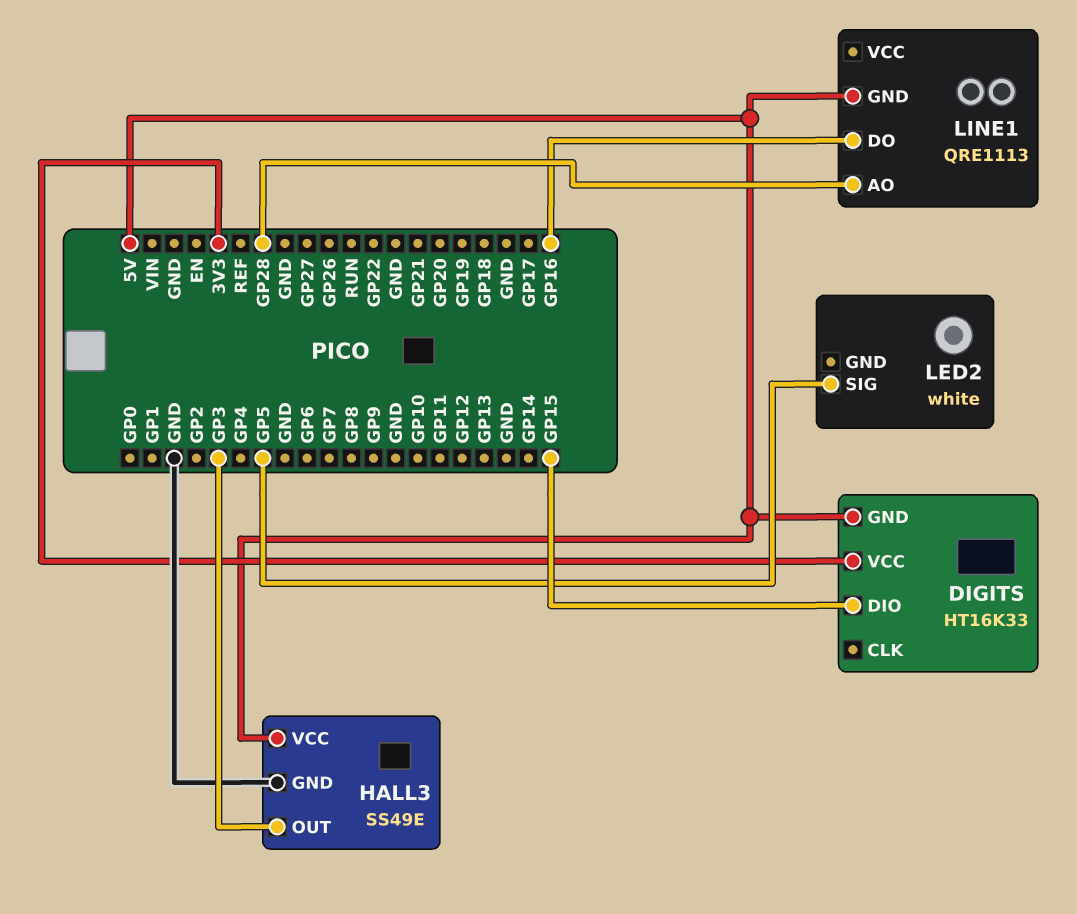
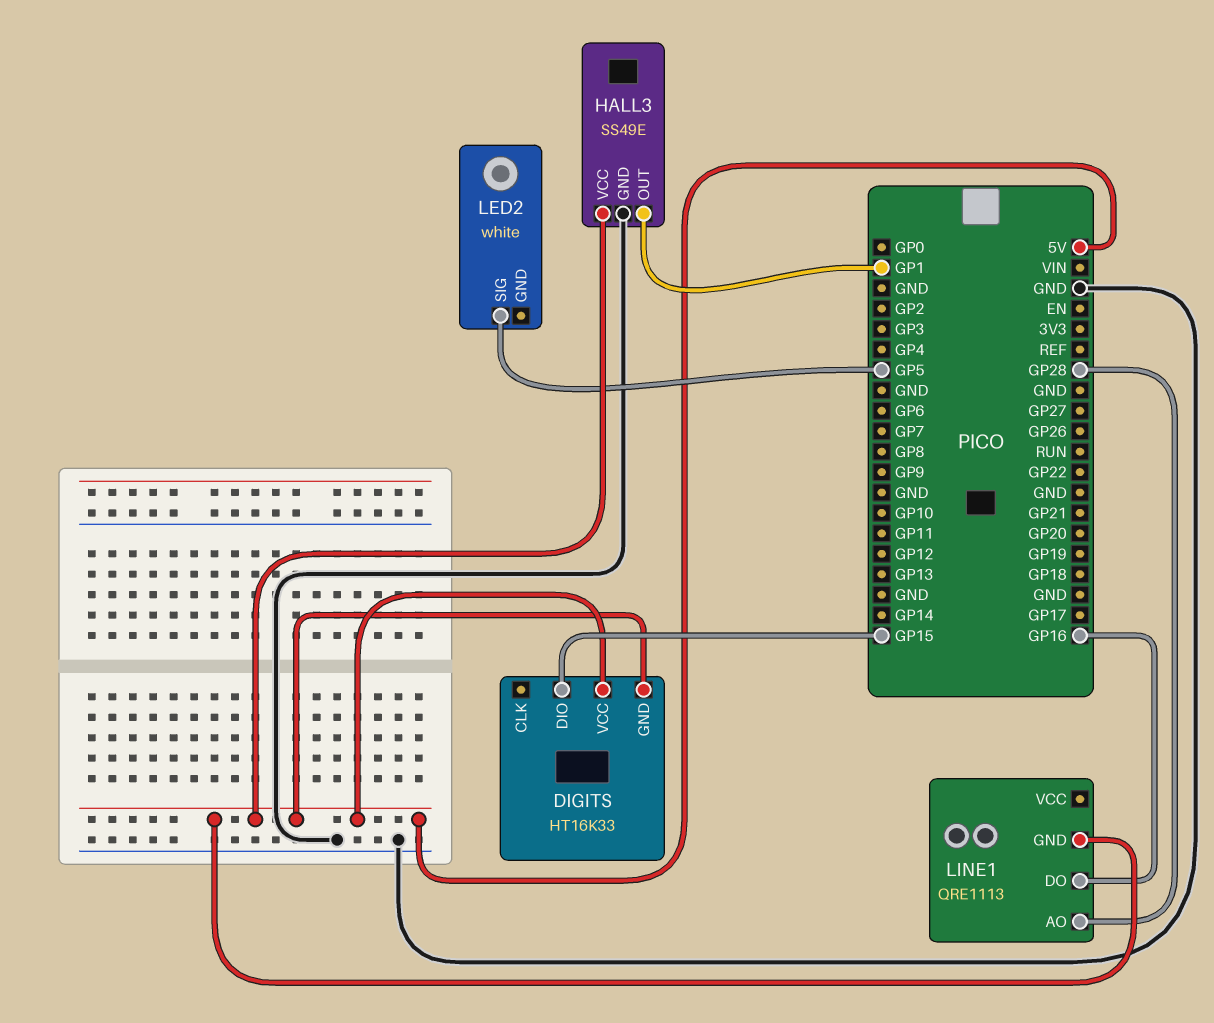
DIGITS pin VCC: 3V3 -> 5V
HALL3 pin OUT: GP3 -> GP1

